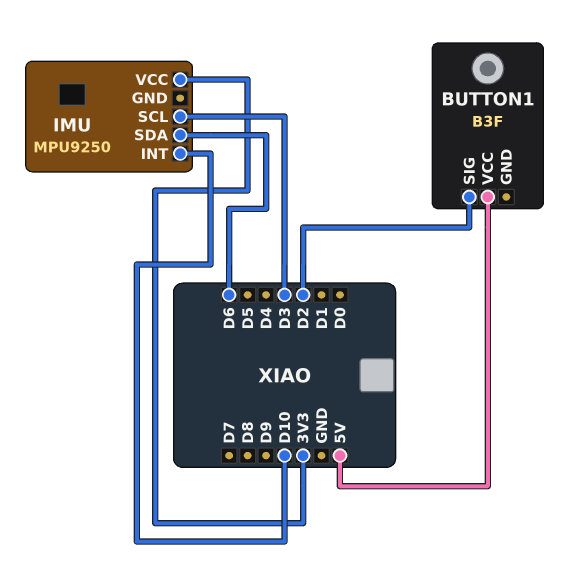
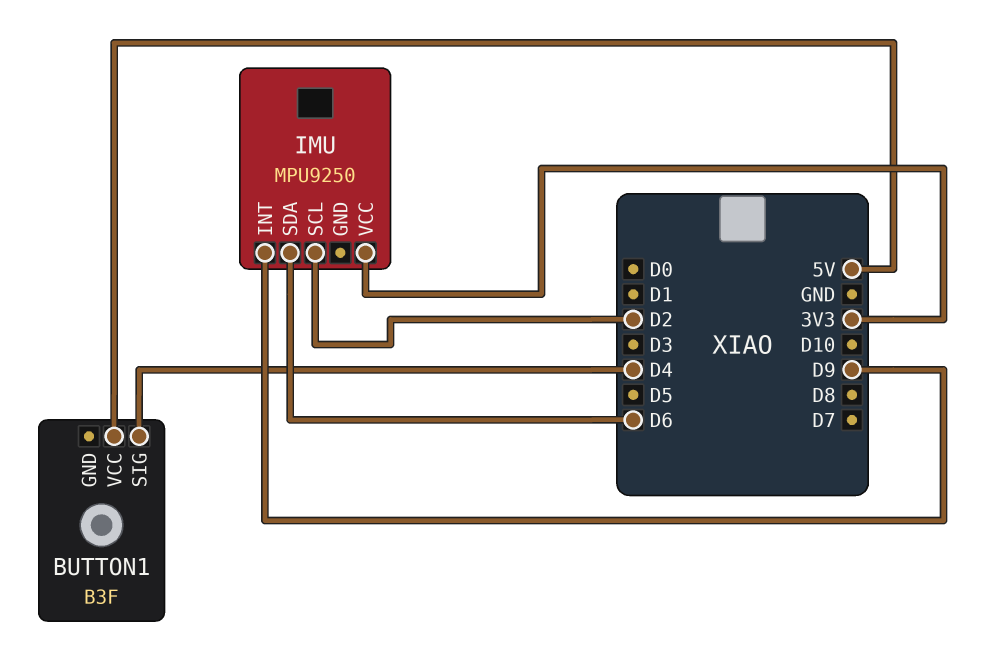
BUTTON1 pin SIG: D2 -> D4
IMU pin INT: D10 -> D9
IMU pin SCL: D3 -> D2

